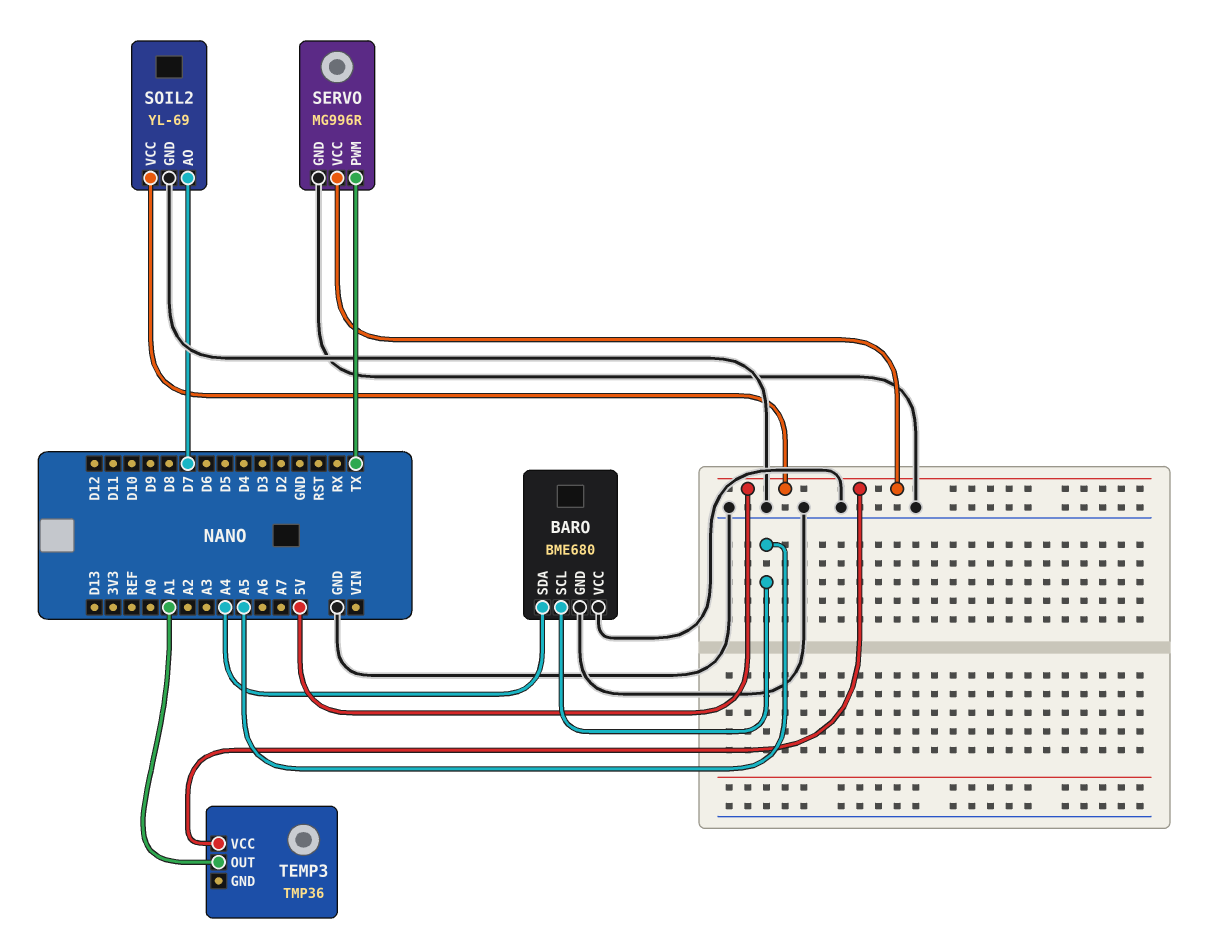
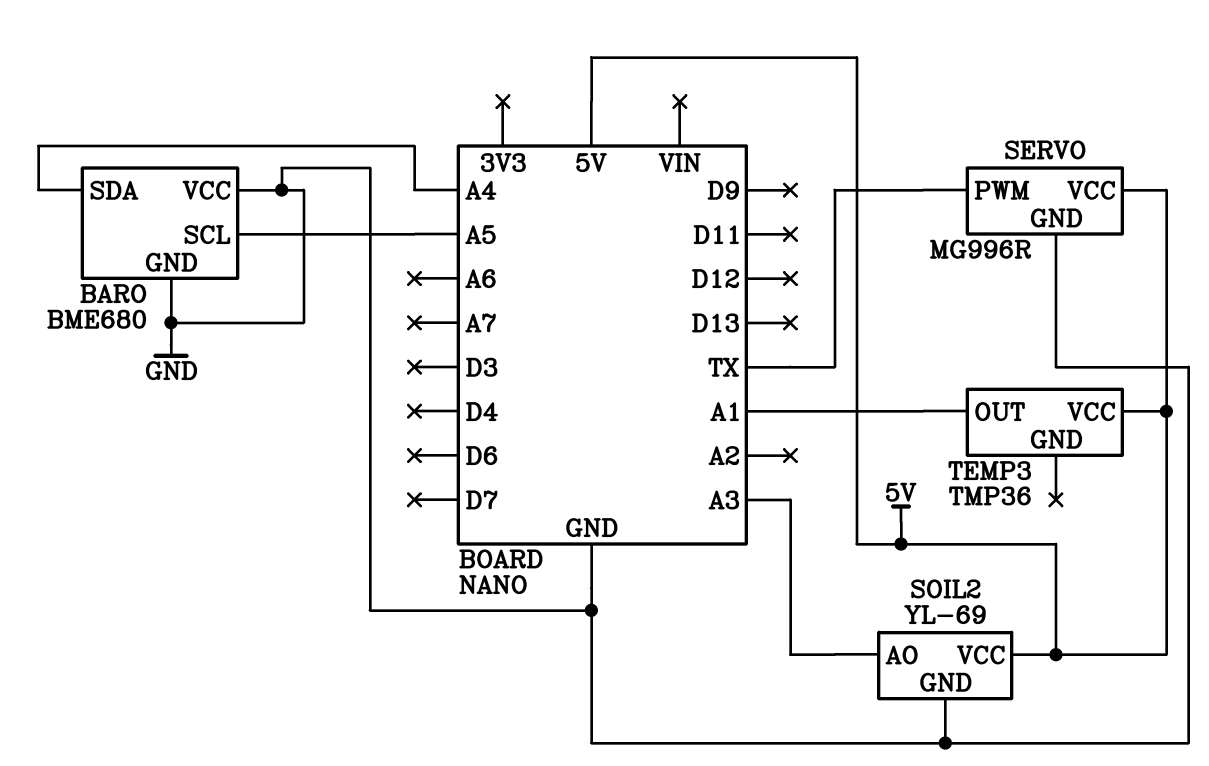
SOIL2 pin AO: D7 -> A3

